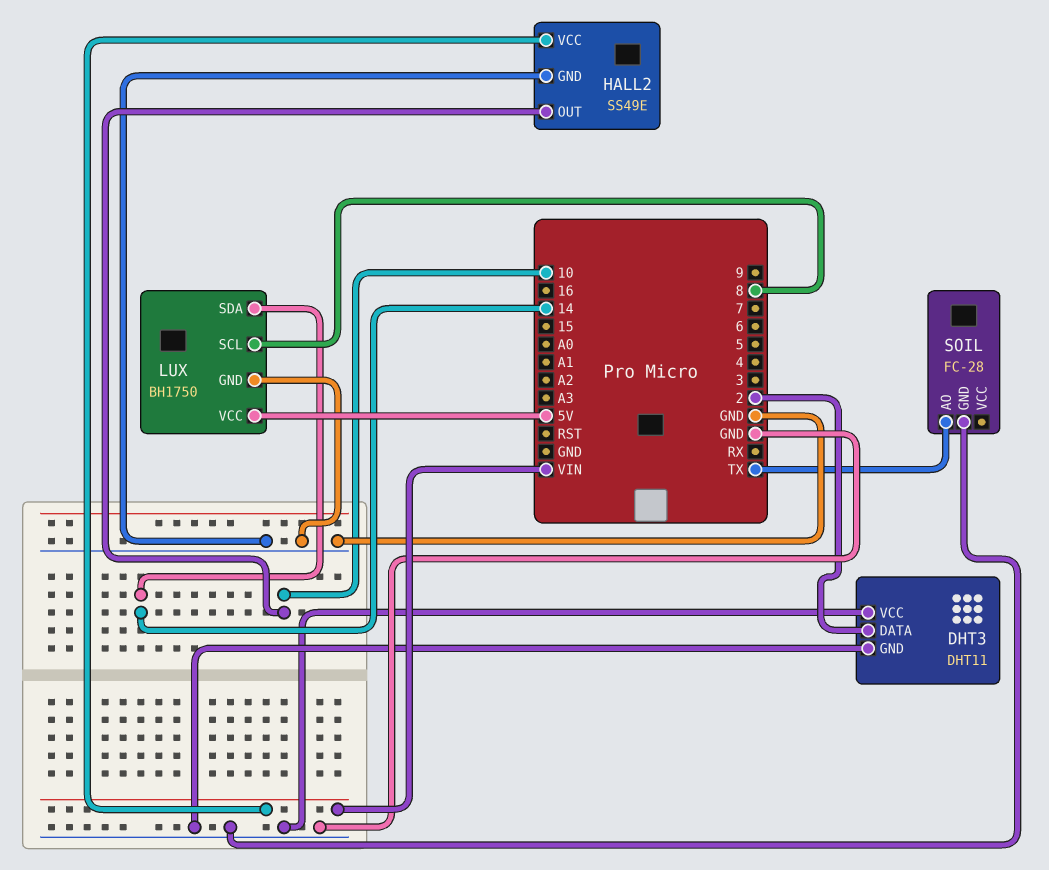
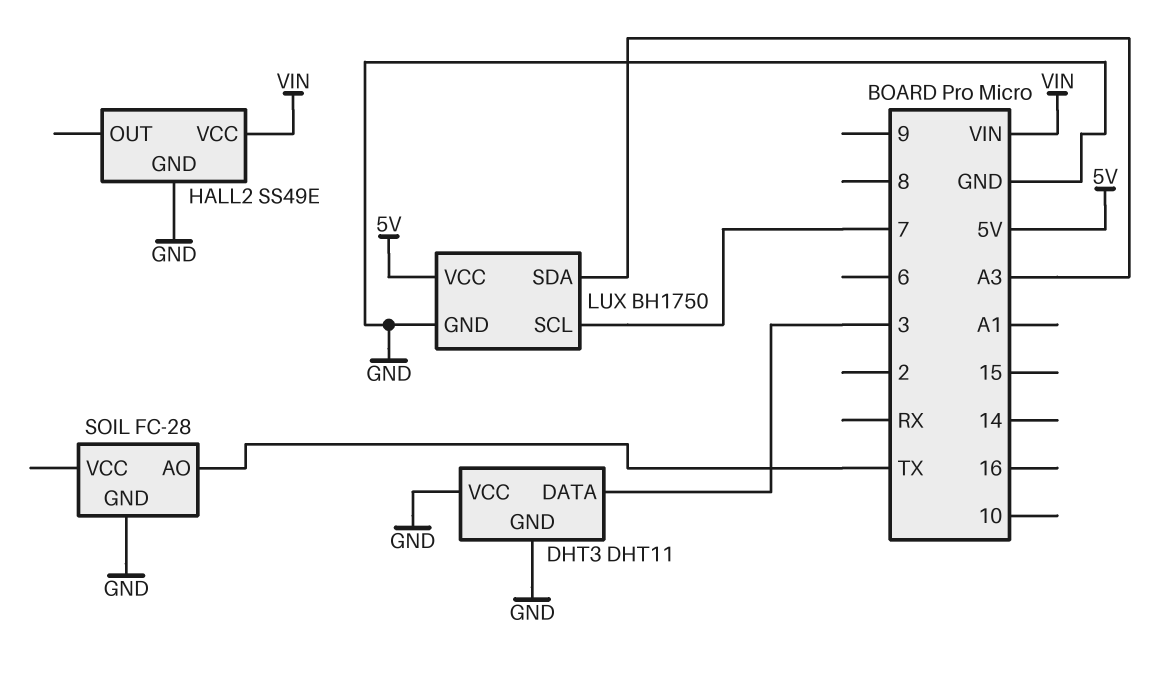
DHT3 pin DATA: 2 -> 3
HALL2 pin OUT: 10 -> none
LUX pin SCL: 8 -> 7
LUX pin SDA: 14 -> A3

